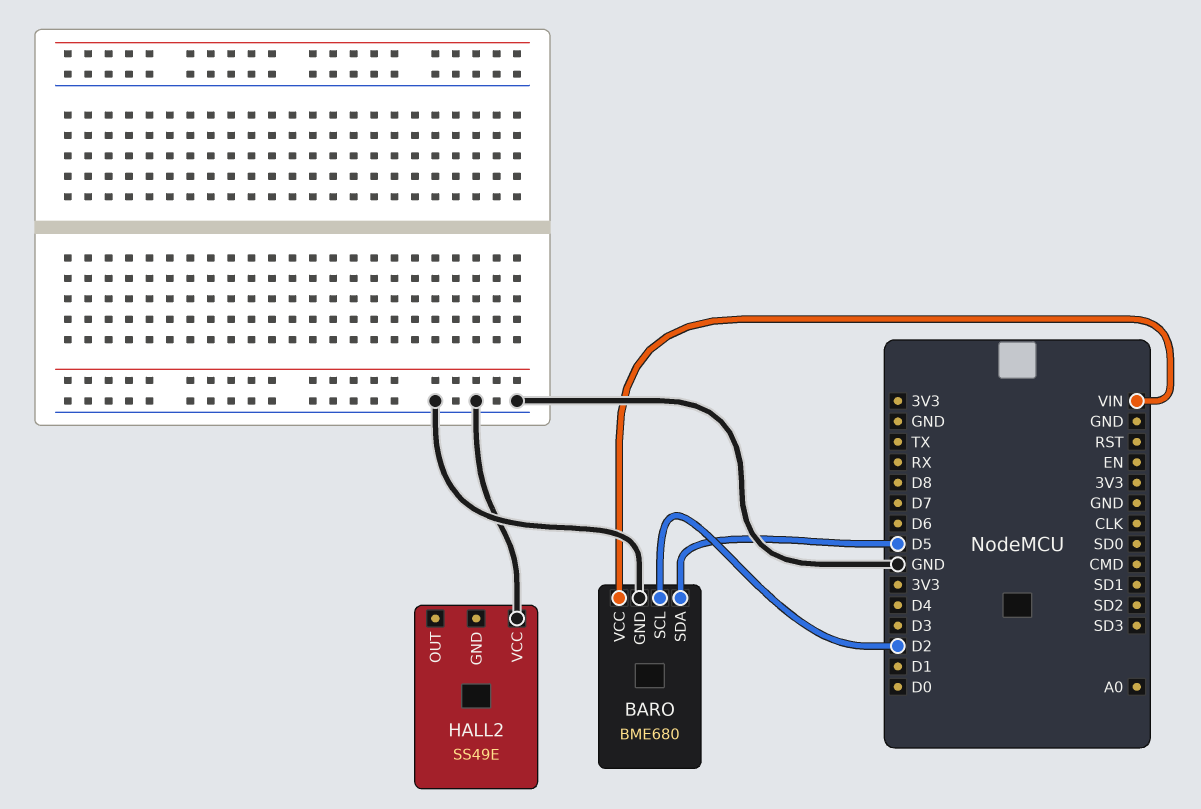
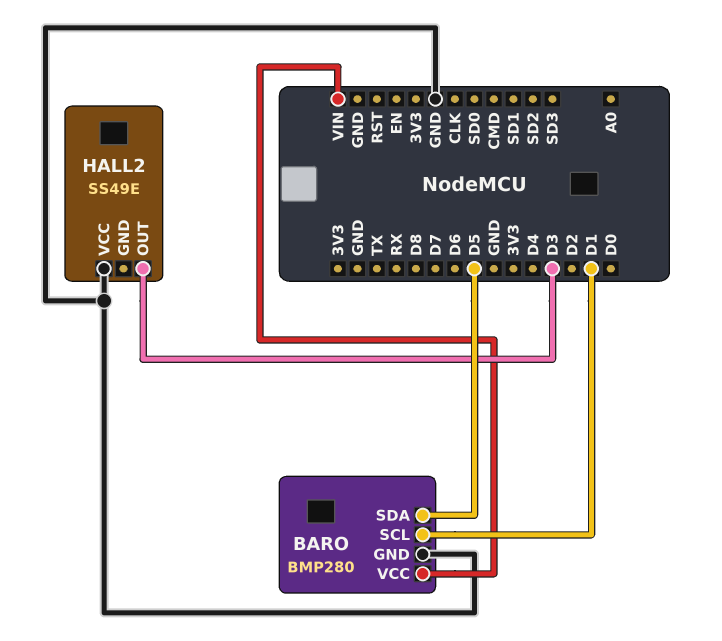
BARO: BME680 -> BMP280
BARO pin SCL: D2 -> D1
HALL2 pin OUT: none -> D3

